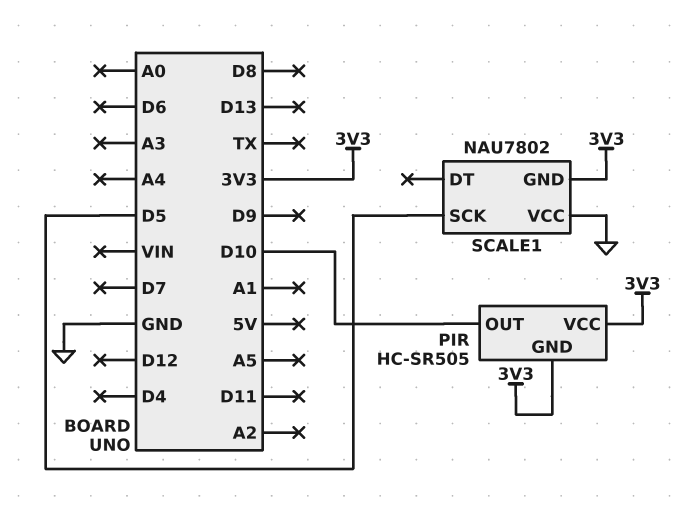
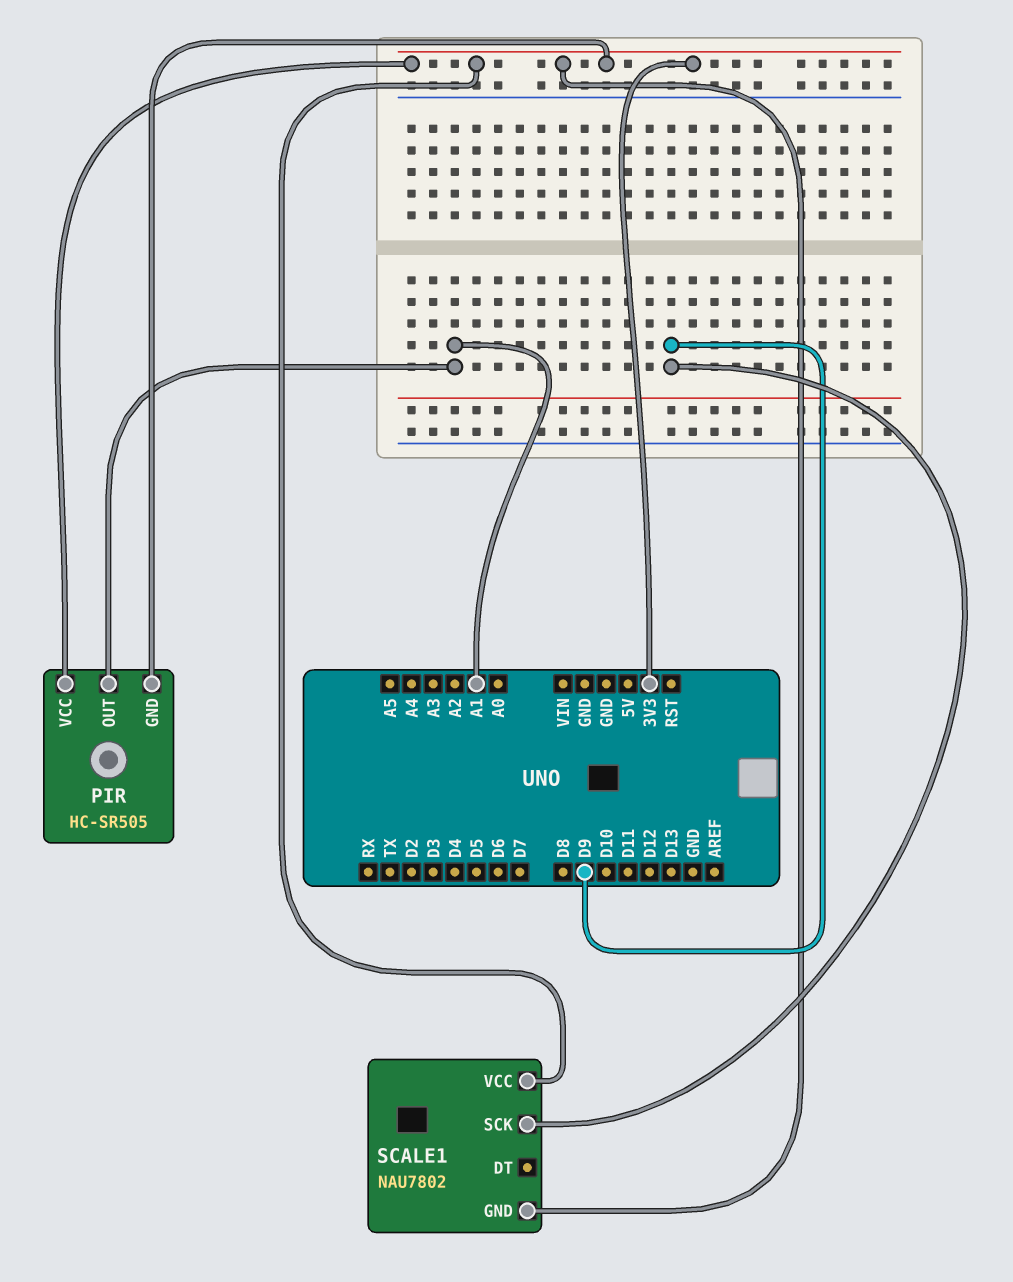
PIR pin OUT: D10 -> A1
SCALE1 pin SCK: D5 -> D9
SCALE1 pin VCC: GND -> 3V3

